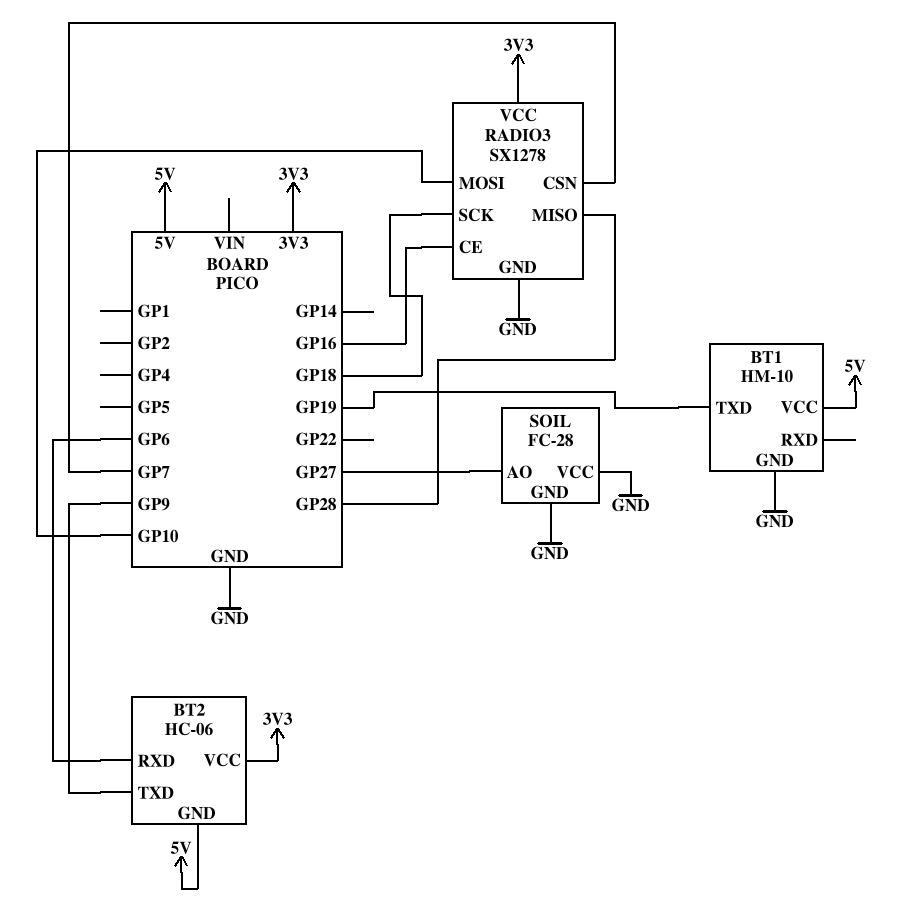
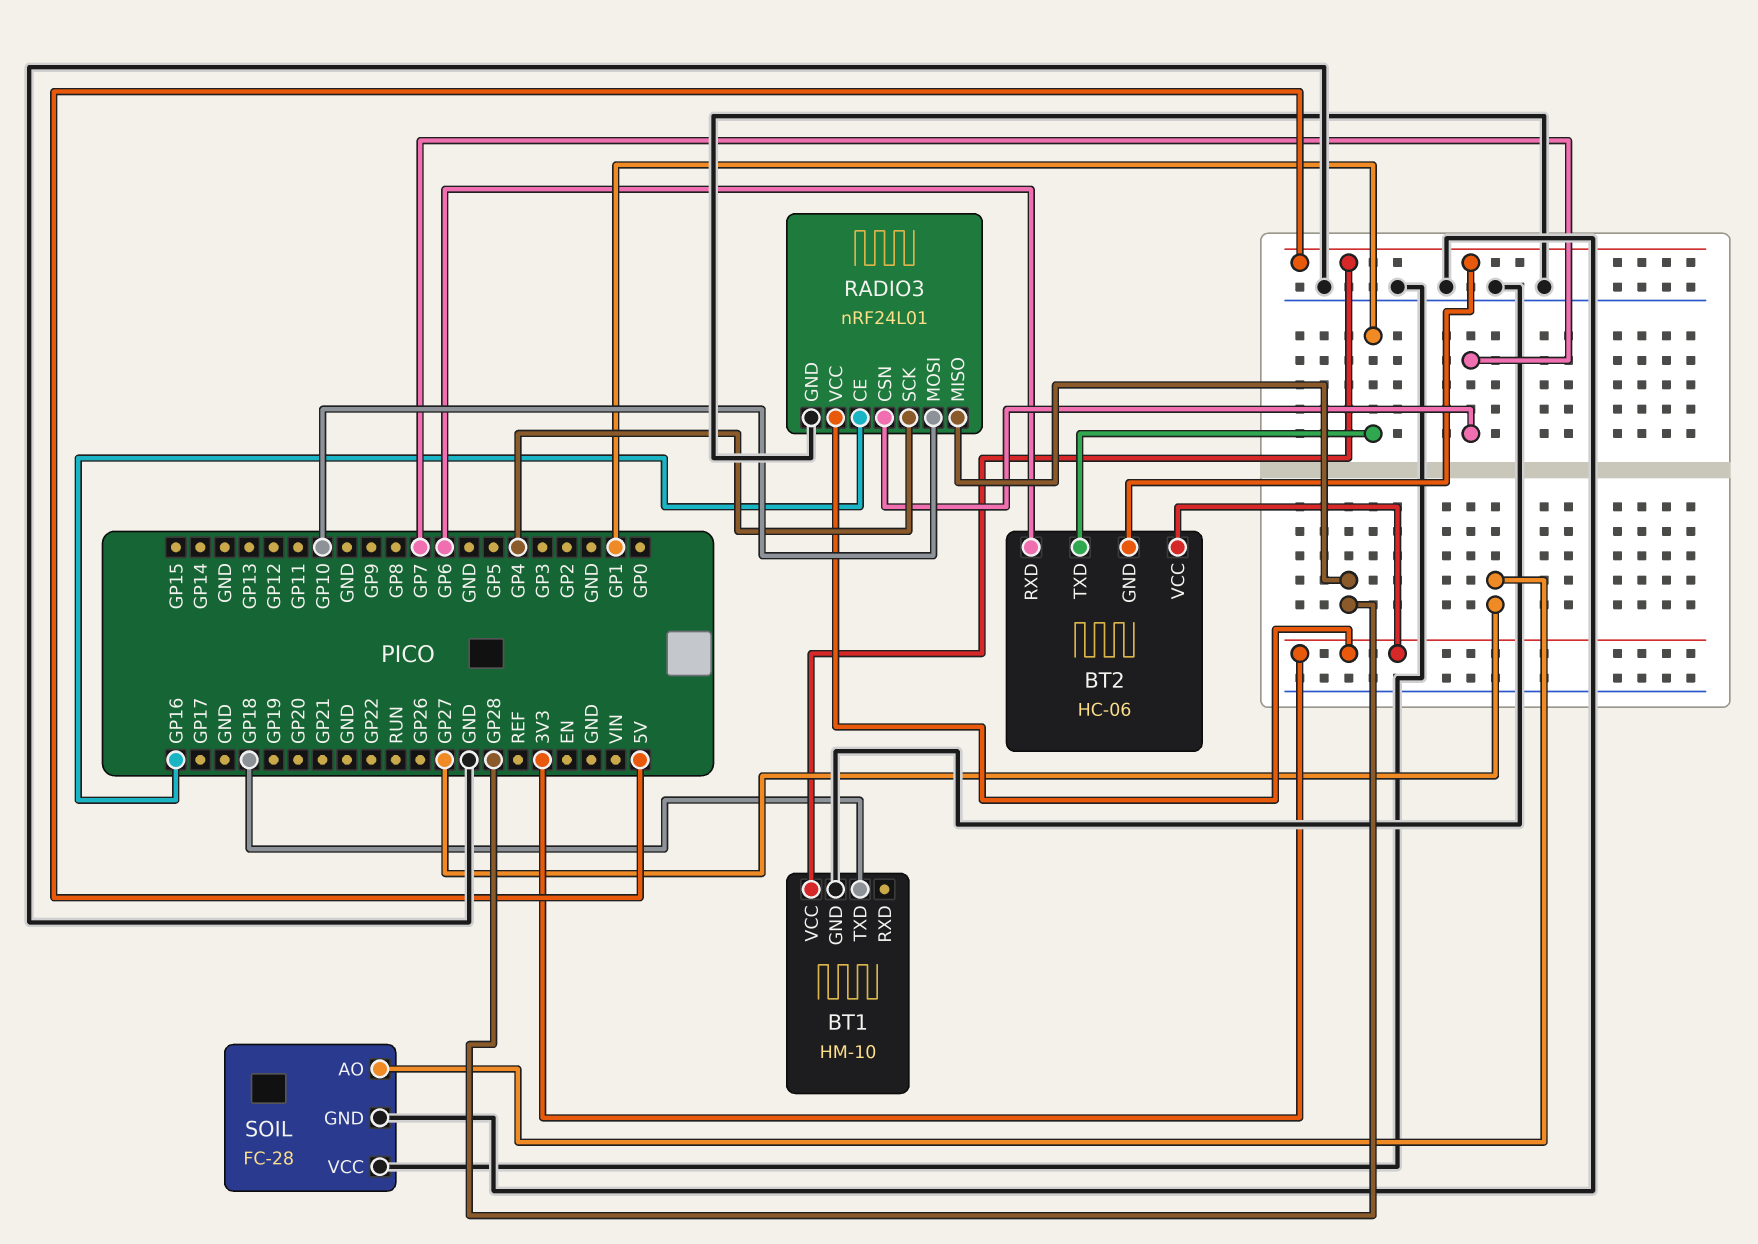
BT1 pin TXD: GP19 -> GP18
BT2 pin TXD: GP9 -> GP1
RADIO3: SX1278 -> nRF24L01
RADIO3 pin SCK: GP18 -> GP4

